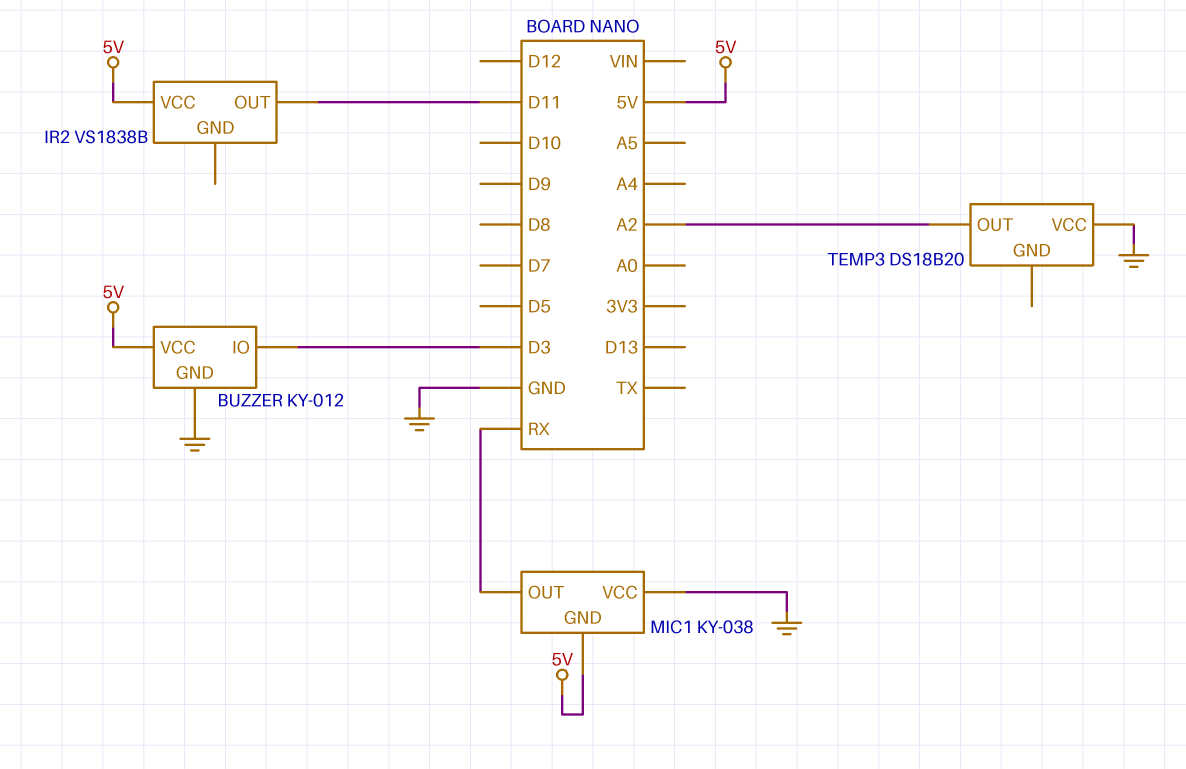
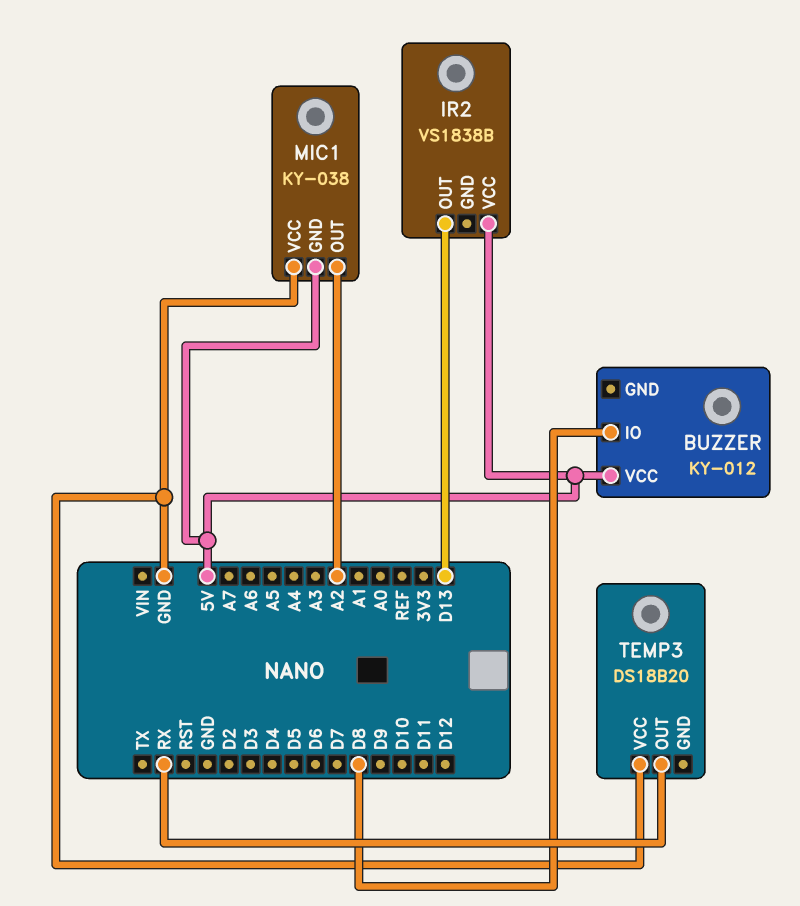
BUZZER pin GND: GND -> none
BUZZER pin IO: D3 -> D8
IR2 pin OUT: D11 -> D13
MIC1 pin OUT: RX -> A2
TEMP3 pin OUT: A2 -> RX

